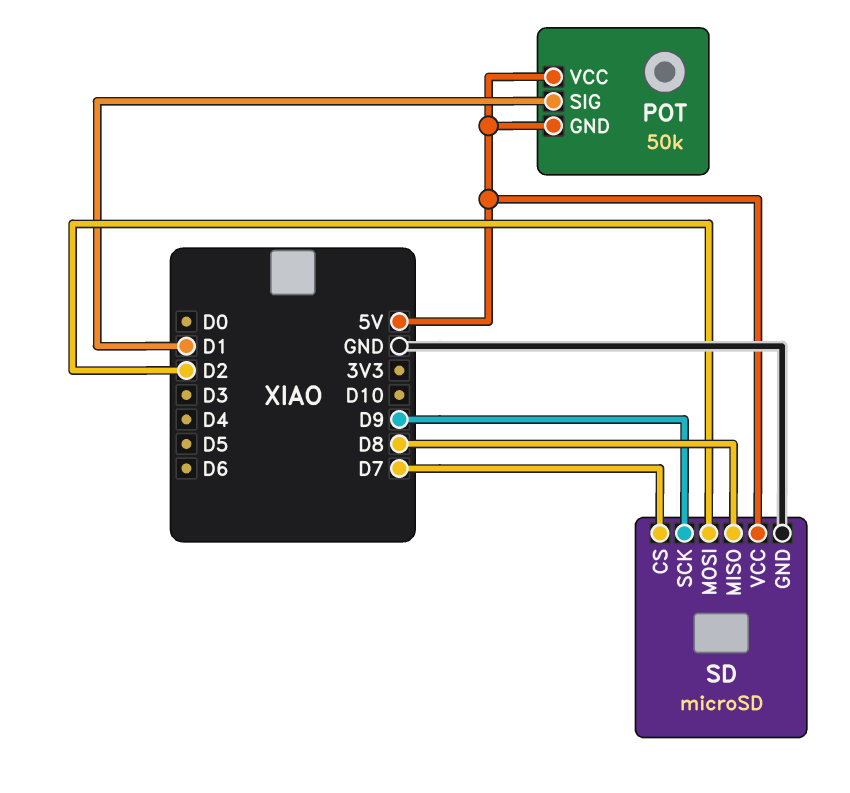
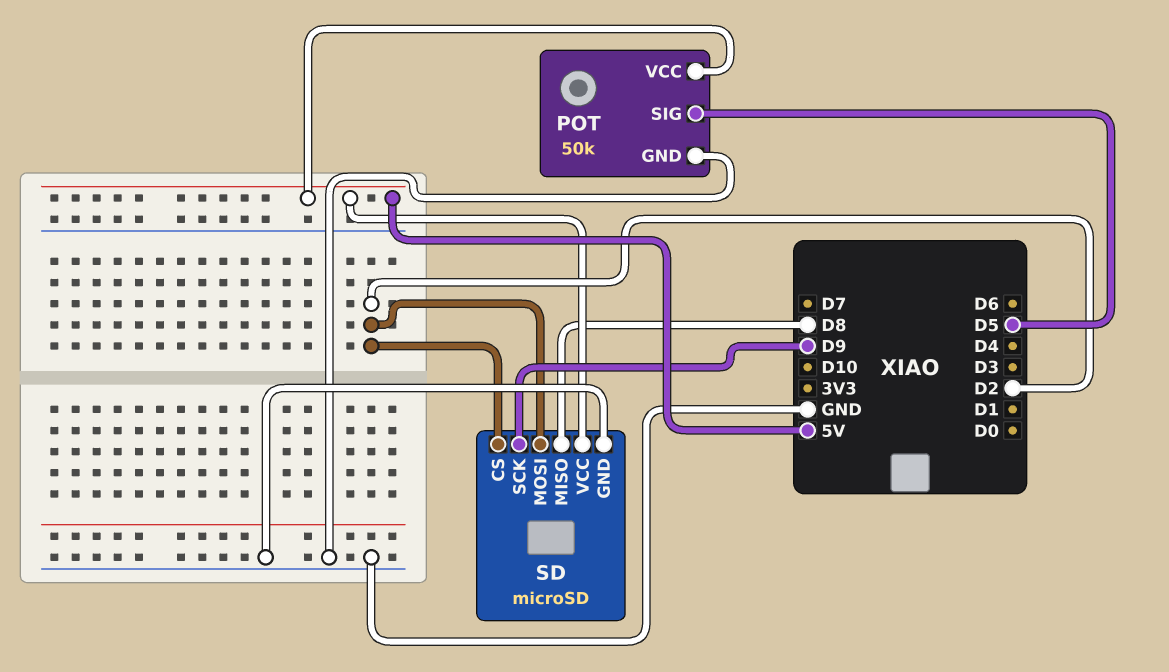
POT pin GND: 5V -> GND
POT pin SIG: D1 -> D5
SD pin CS: D7 -> D2

